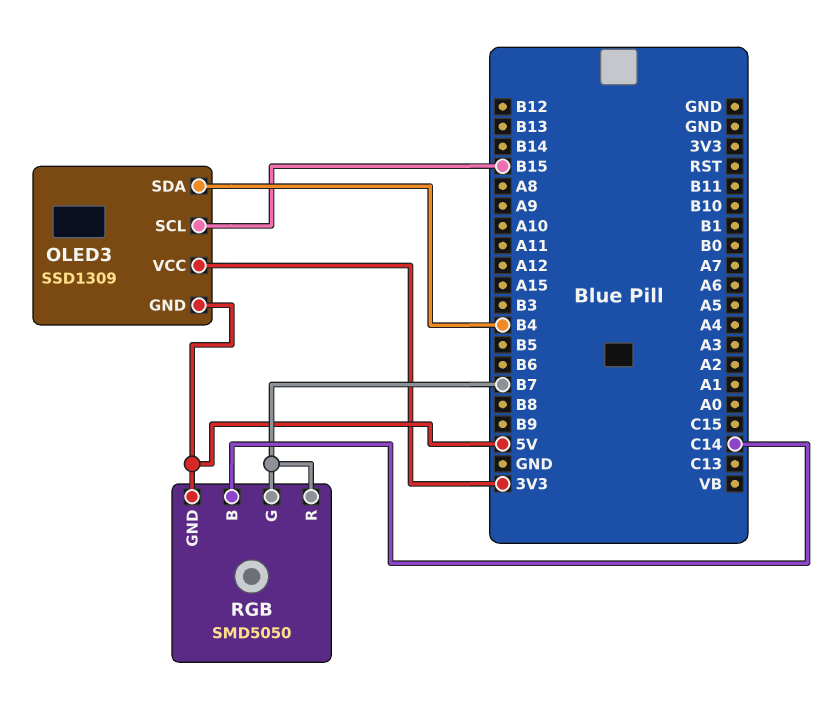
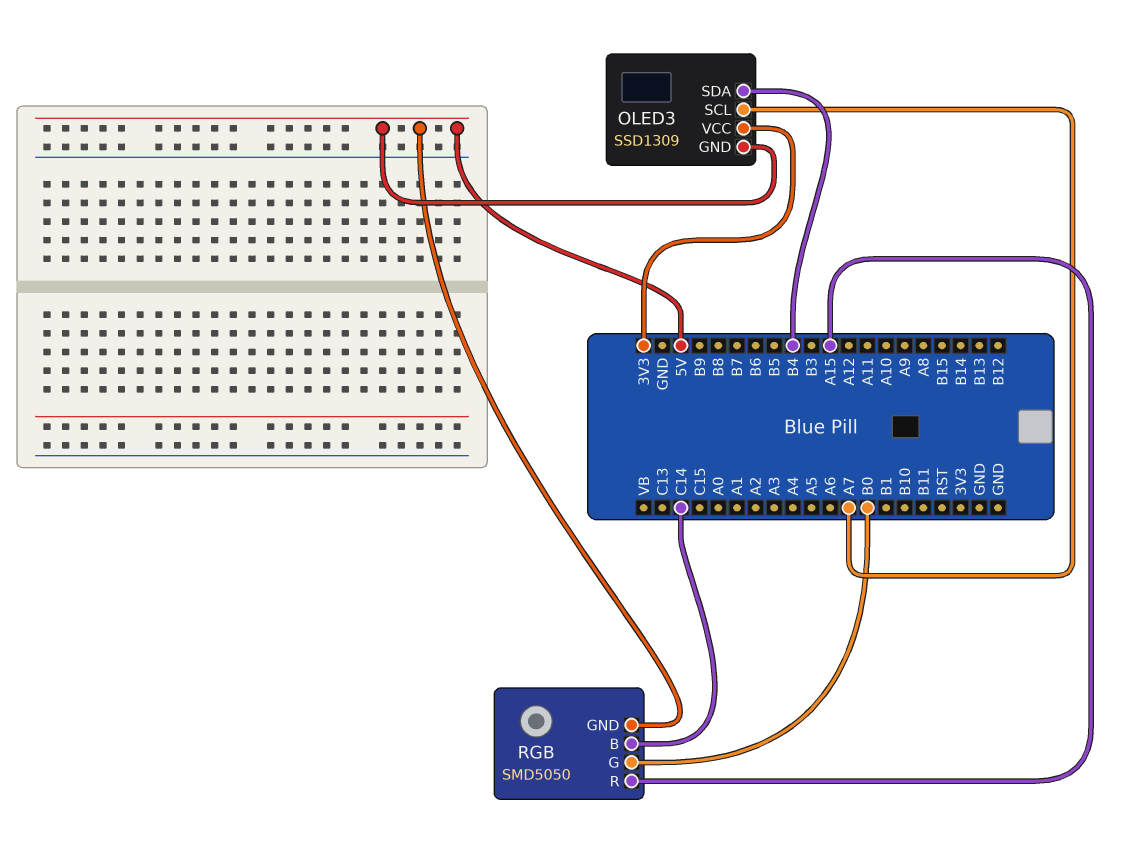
OLED3 pin SCL: B15 -> A7
RGB pin G: B7 -> B0
RGB pin R: B7 -> A15

